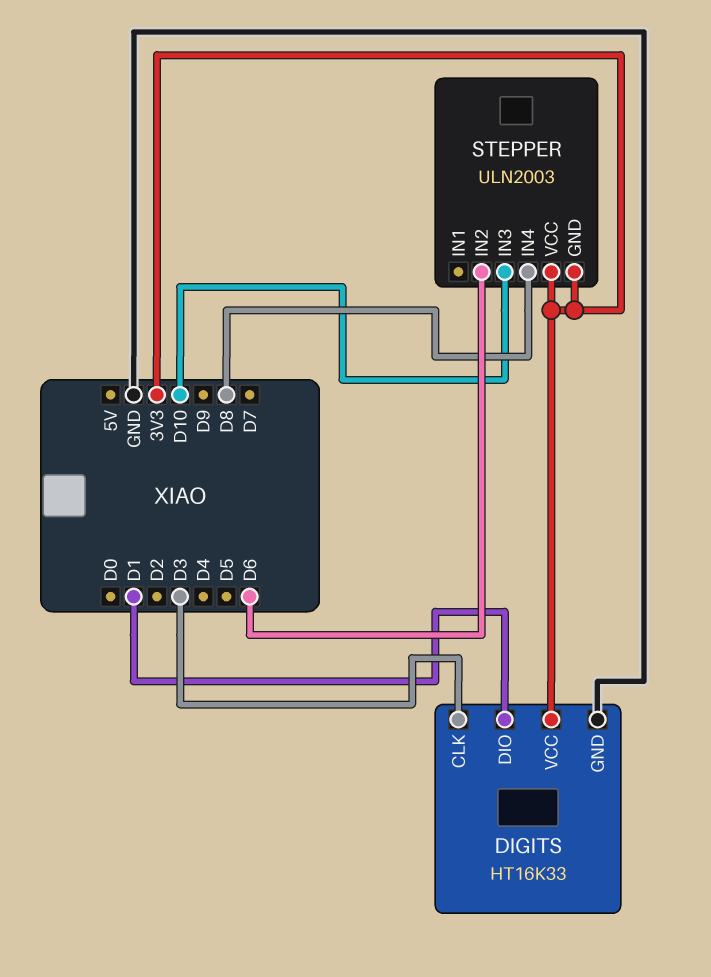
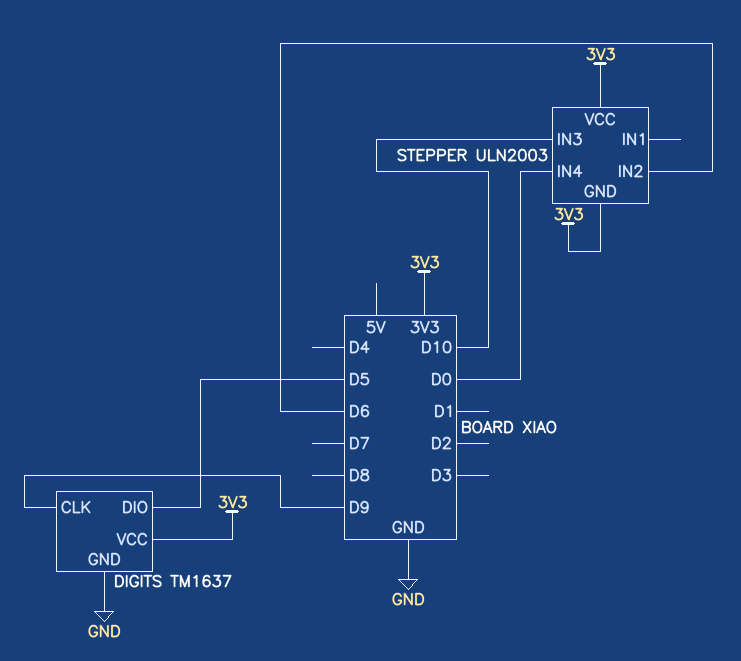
DIGITS: HT16K33 -> TM1637
DIGITS pin CLK: D3 -> D9
DIGITS pin DIO: D1 -> D5
STEPPER pin IN4: D8 -> D0

